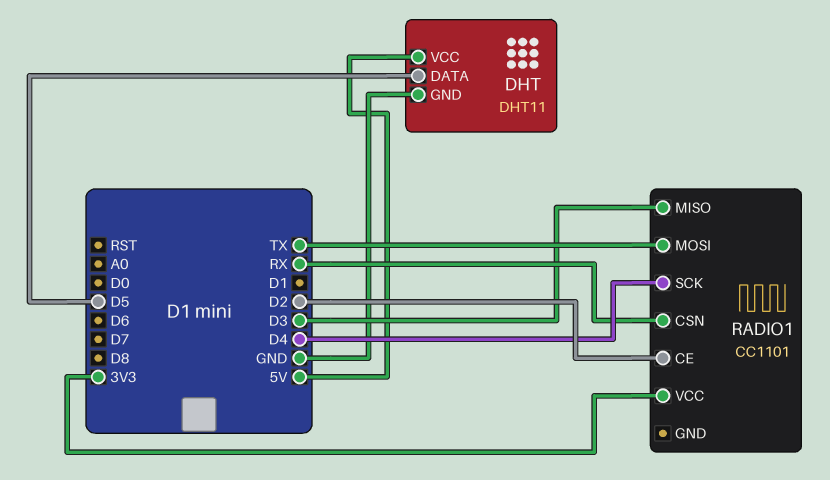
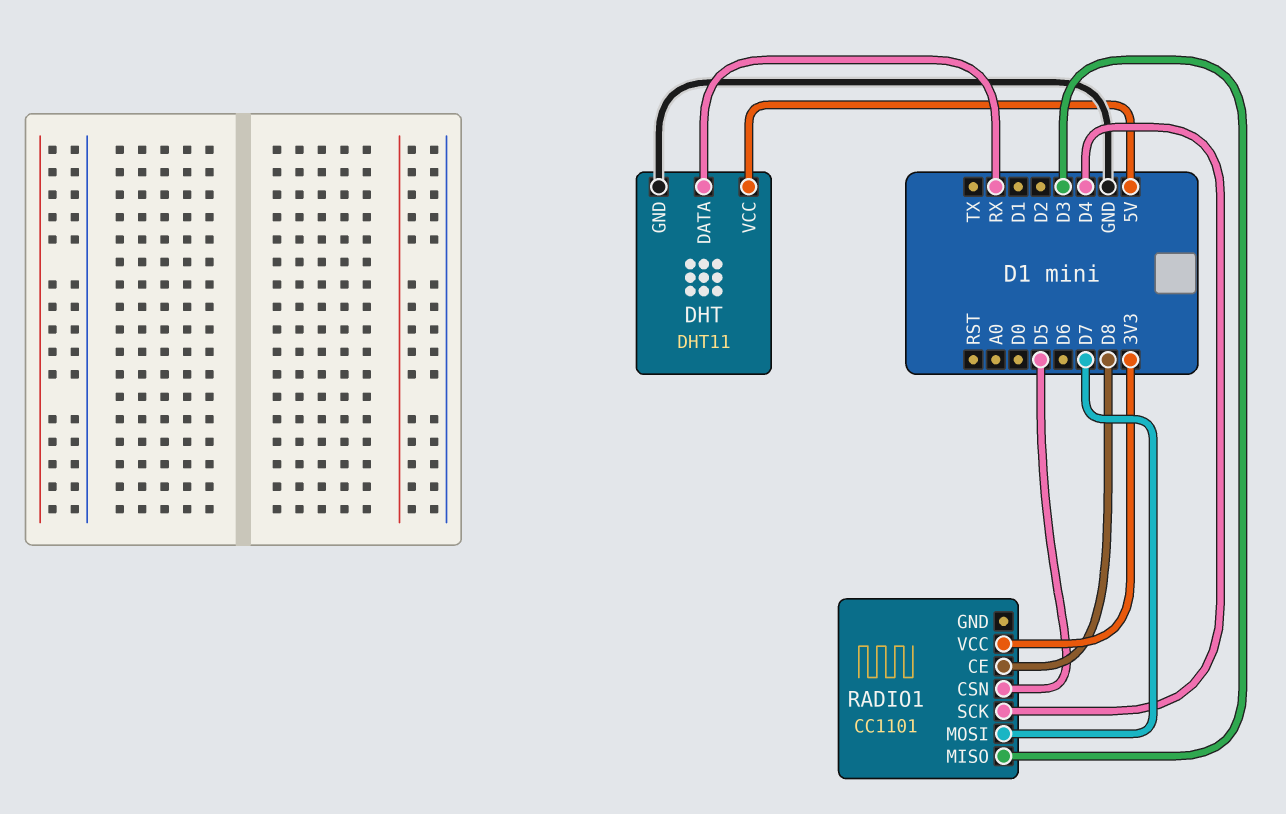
DHT pin DATA: D5 -> RX
RADIO1 pin CE: D2 -> D8
RADIO1 pin CSN: RX -> D5
RADIO1 pin MOSI: TX -> D7

